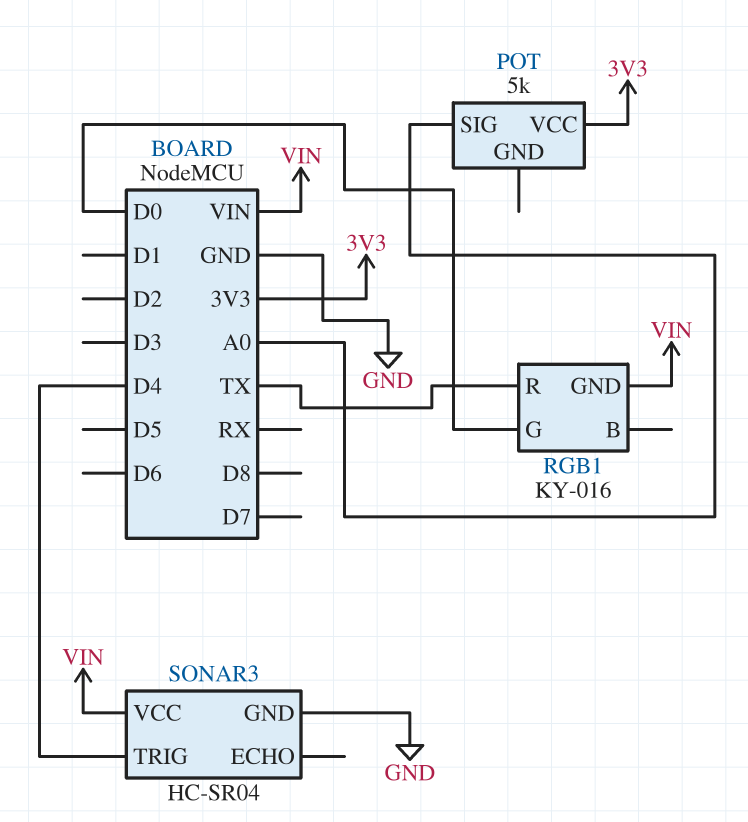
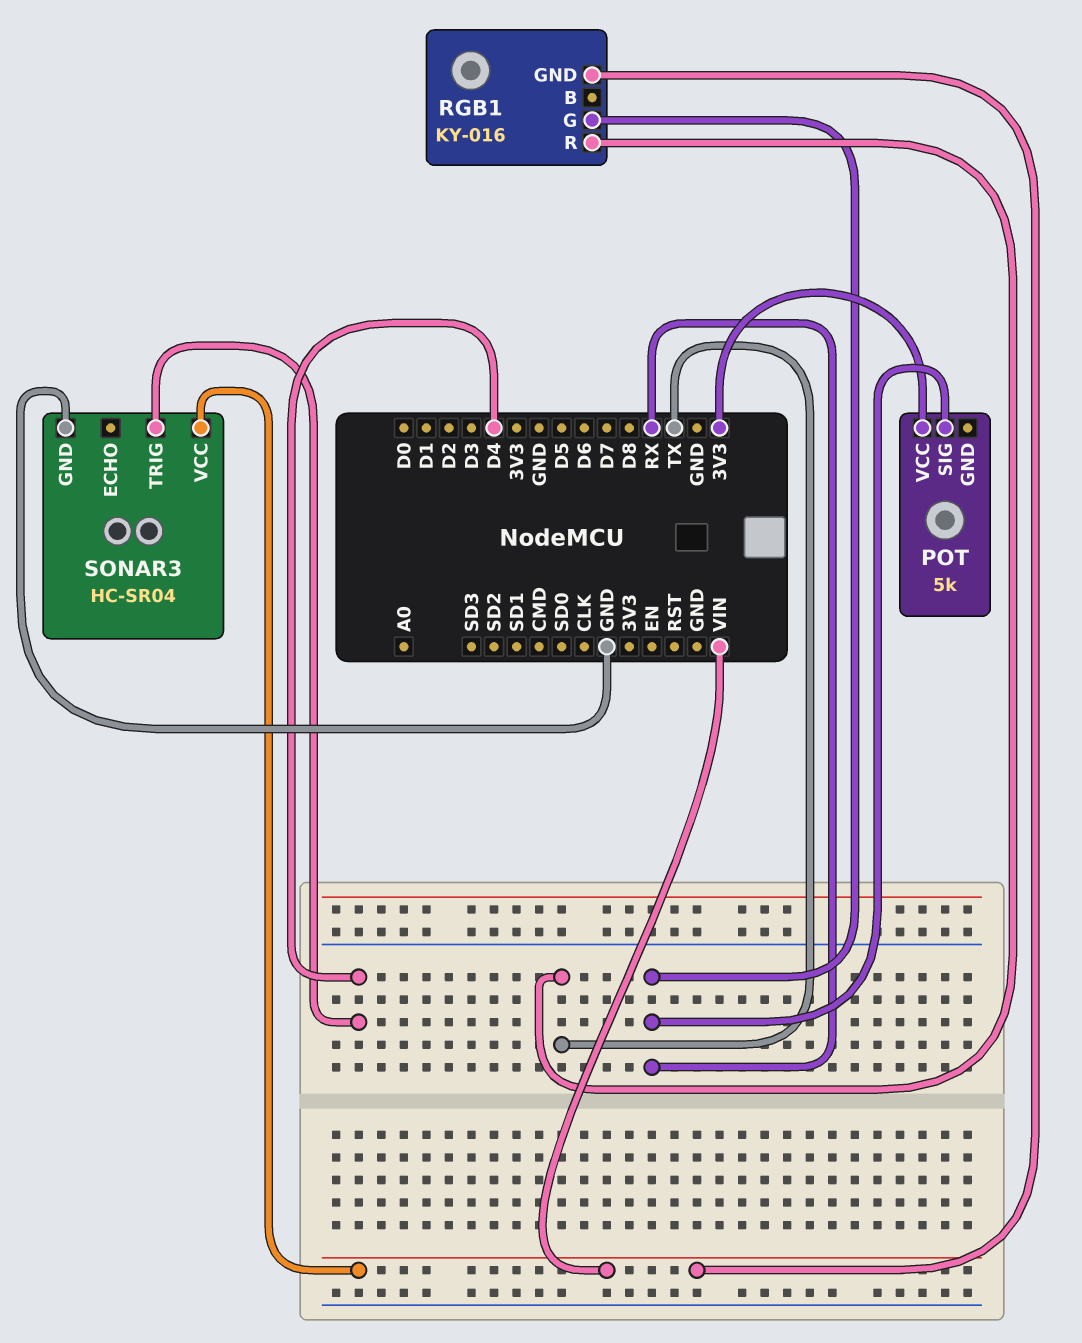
POT pin SIG: A0 -> RX
RGB1 pin G: D0 -> RX

